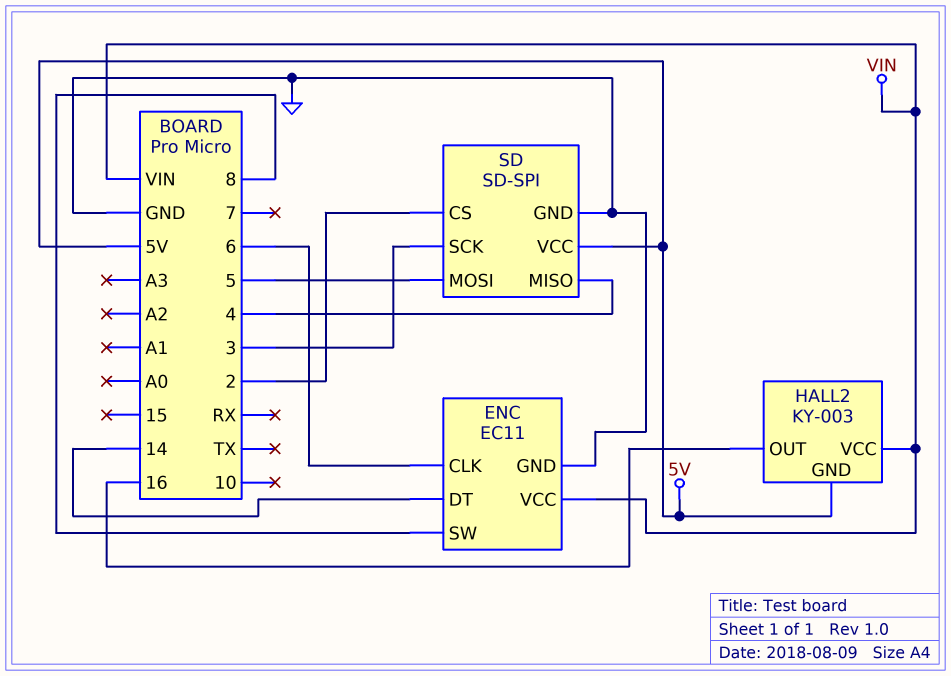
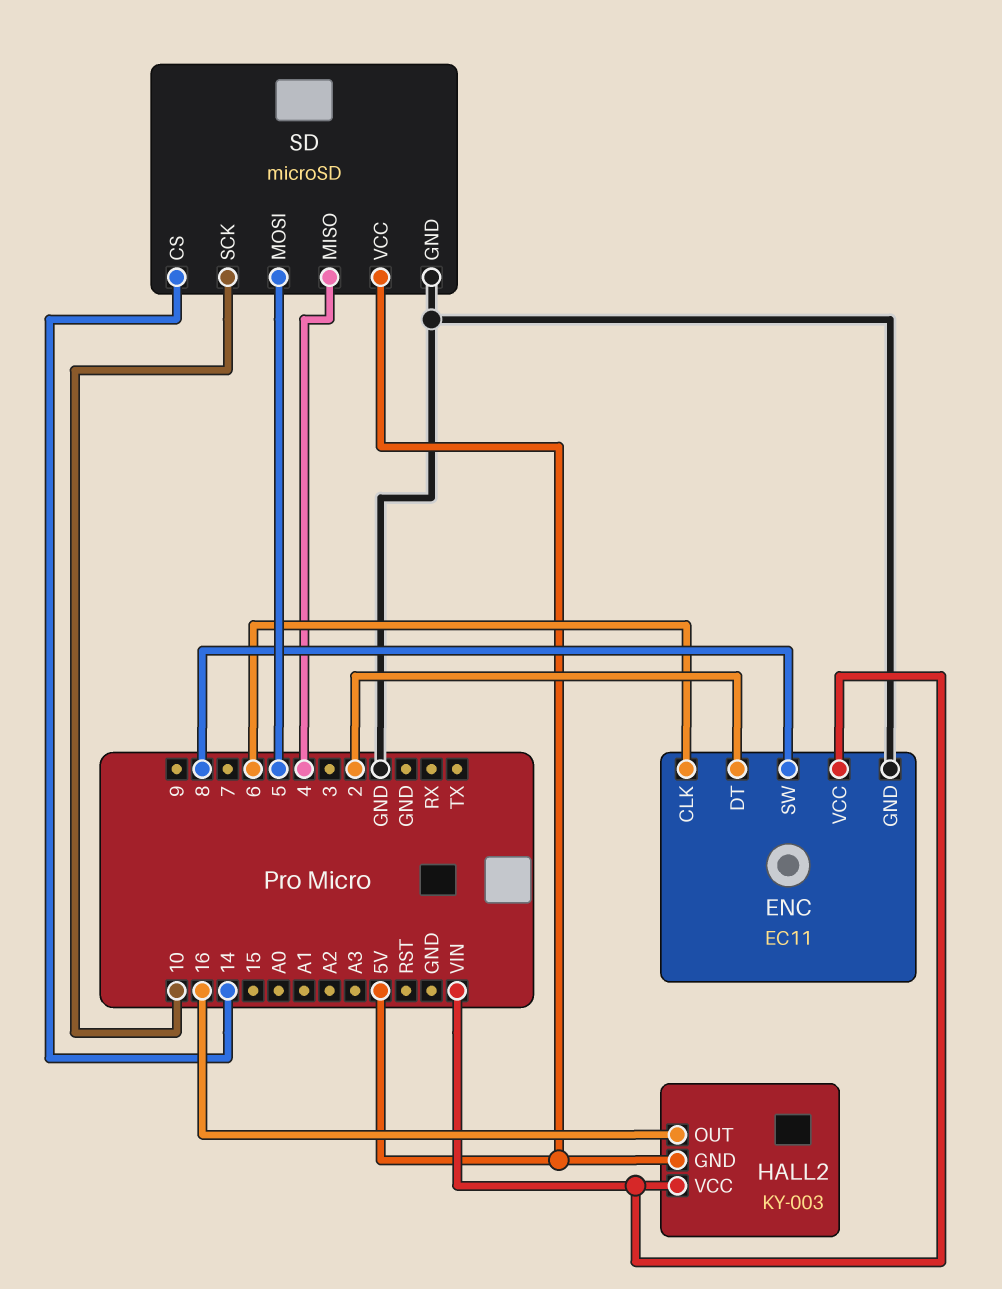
ENC pin DT: 14 -> 2
SD: SD-SPI -> microSD
SD pin CS: 2 -> 14
SD pin SCK: 3 -> 10

